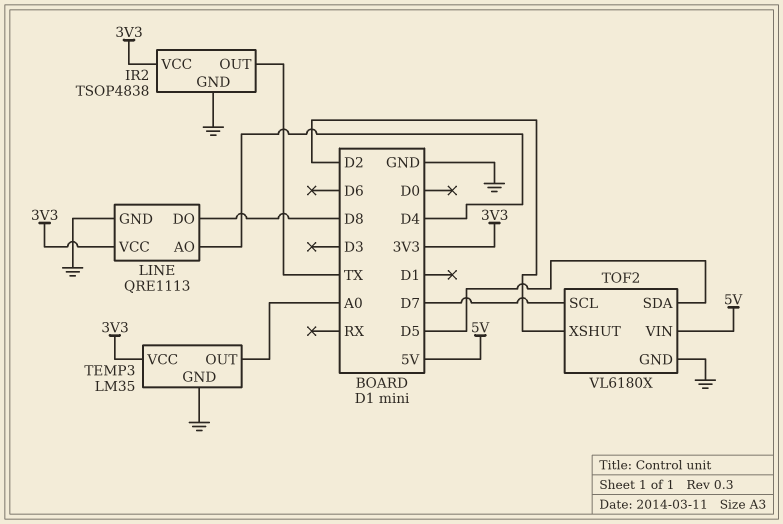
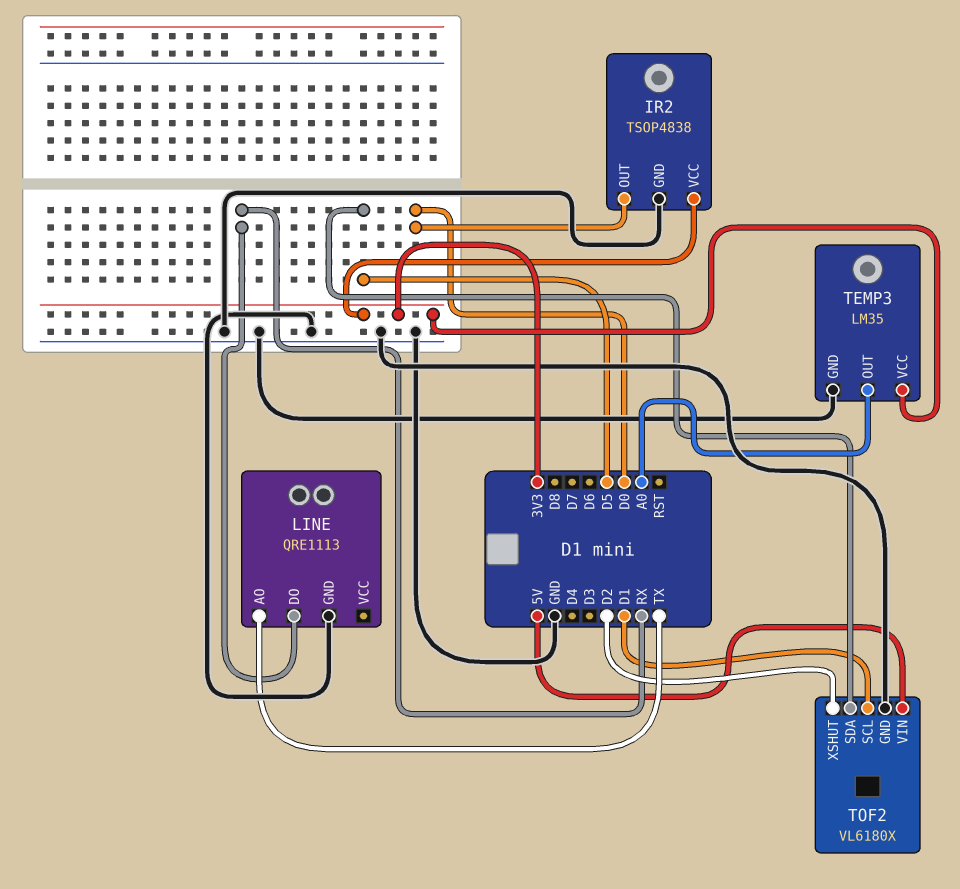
IR2 pin OUT: TX -> D0
LINE pin AO: D4 -> TX
LINE pin DO: D8 -> RX
LINE pin VCC: 3V3 -> none
TOF2 pin SCL: D7 -> D1

